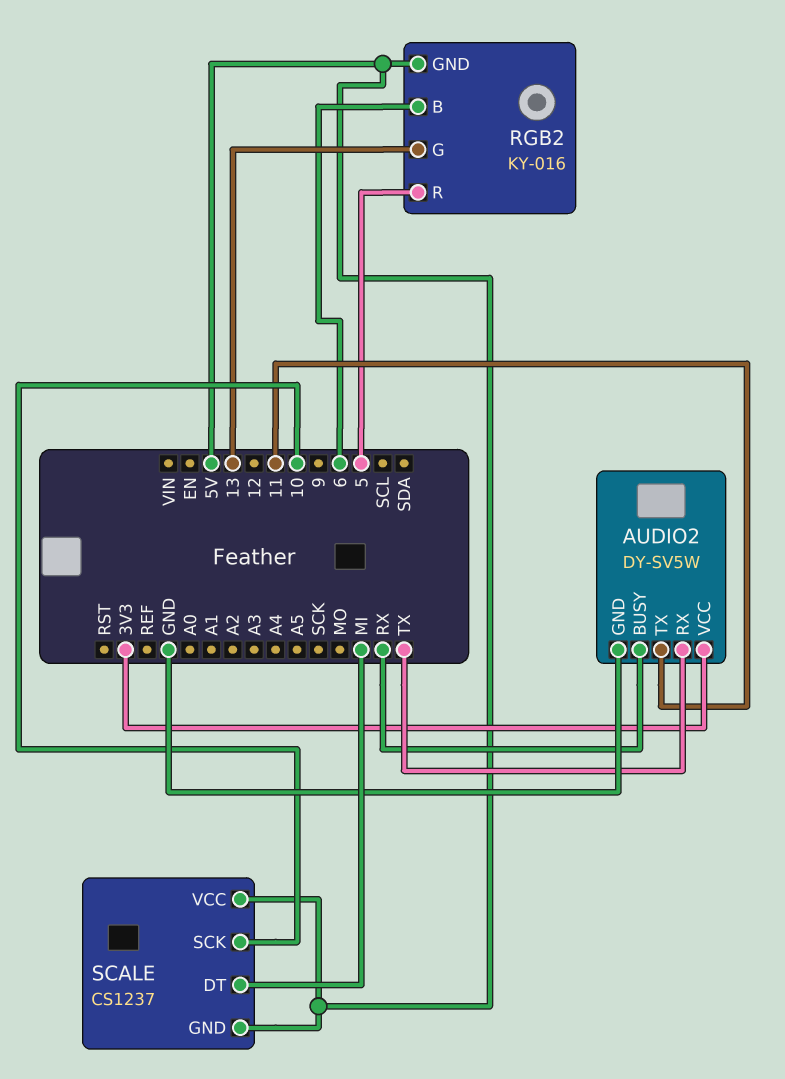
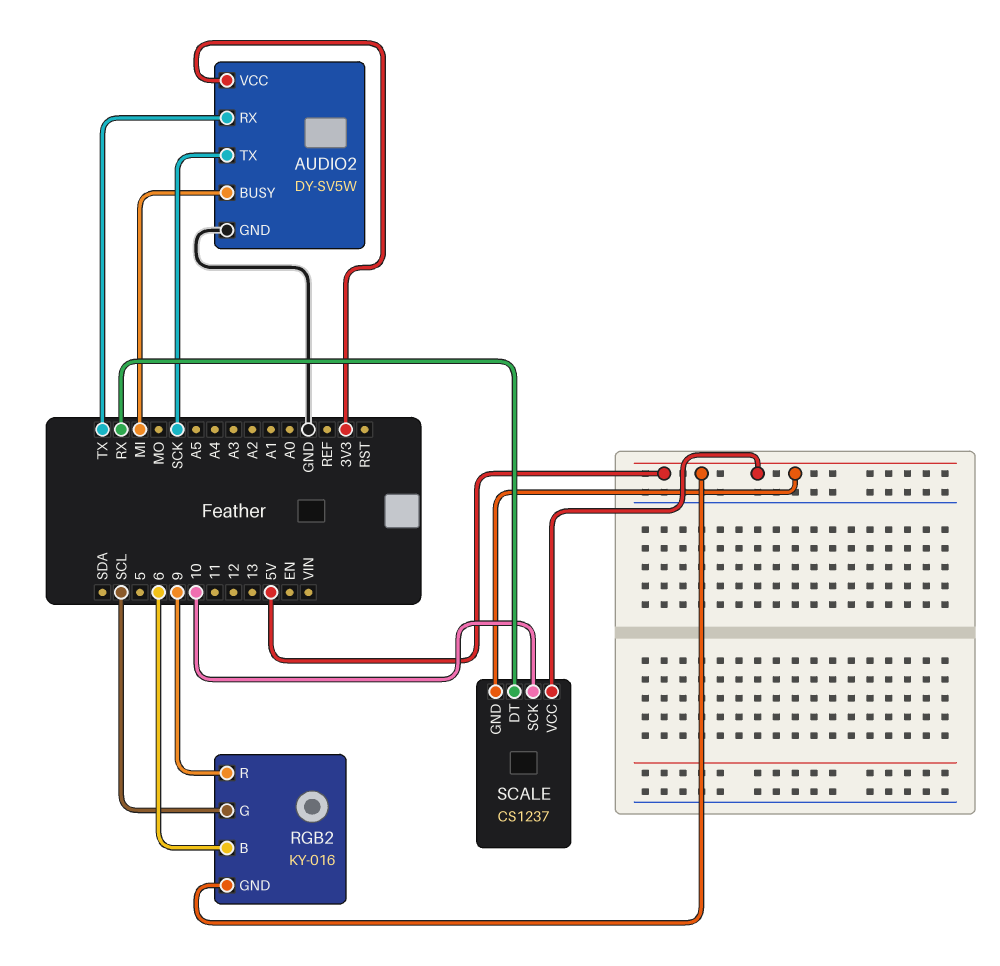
AUDIO2 pin BUSY: RX -> MI
AUDIO2 pin TX: 11 -> SCK
RGB2 pin G: 13 -> SCL
RGB2 pin R: 5 -> 9
SCALE pin DT: MI -> RX

